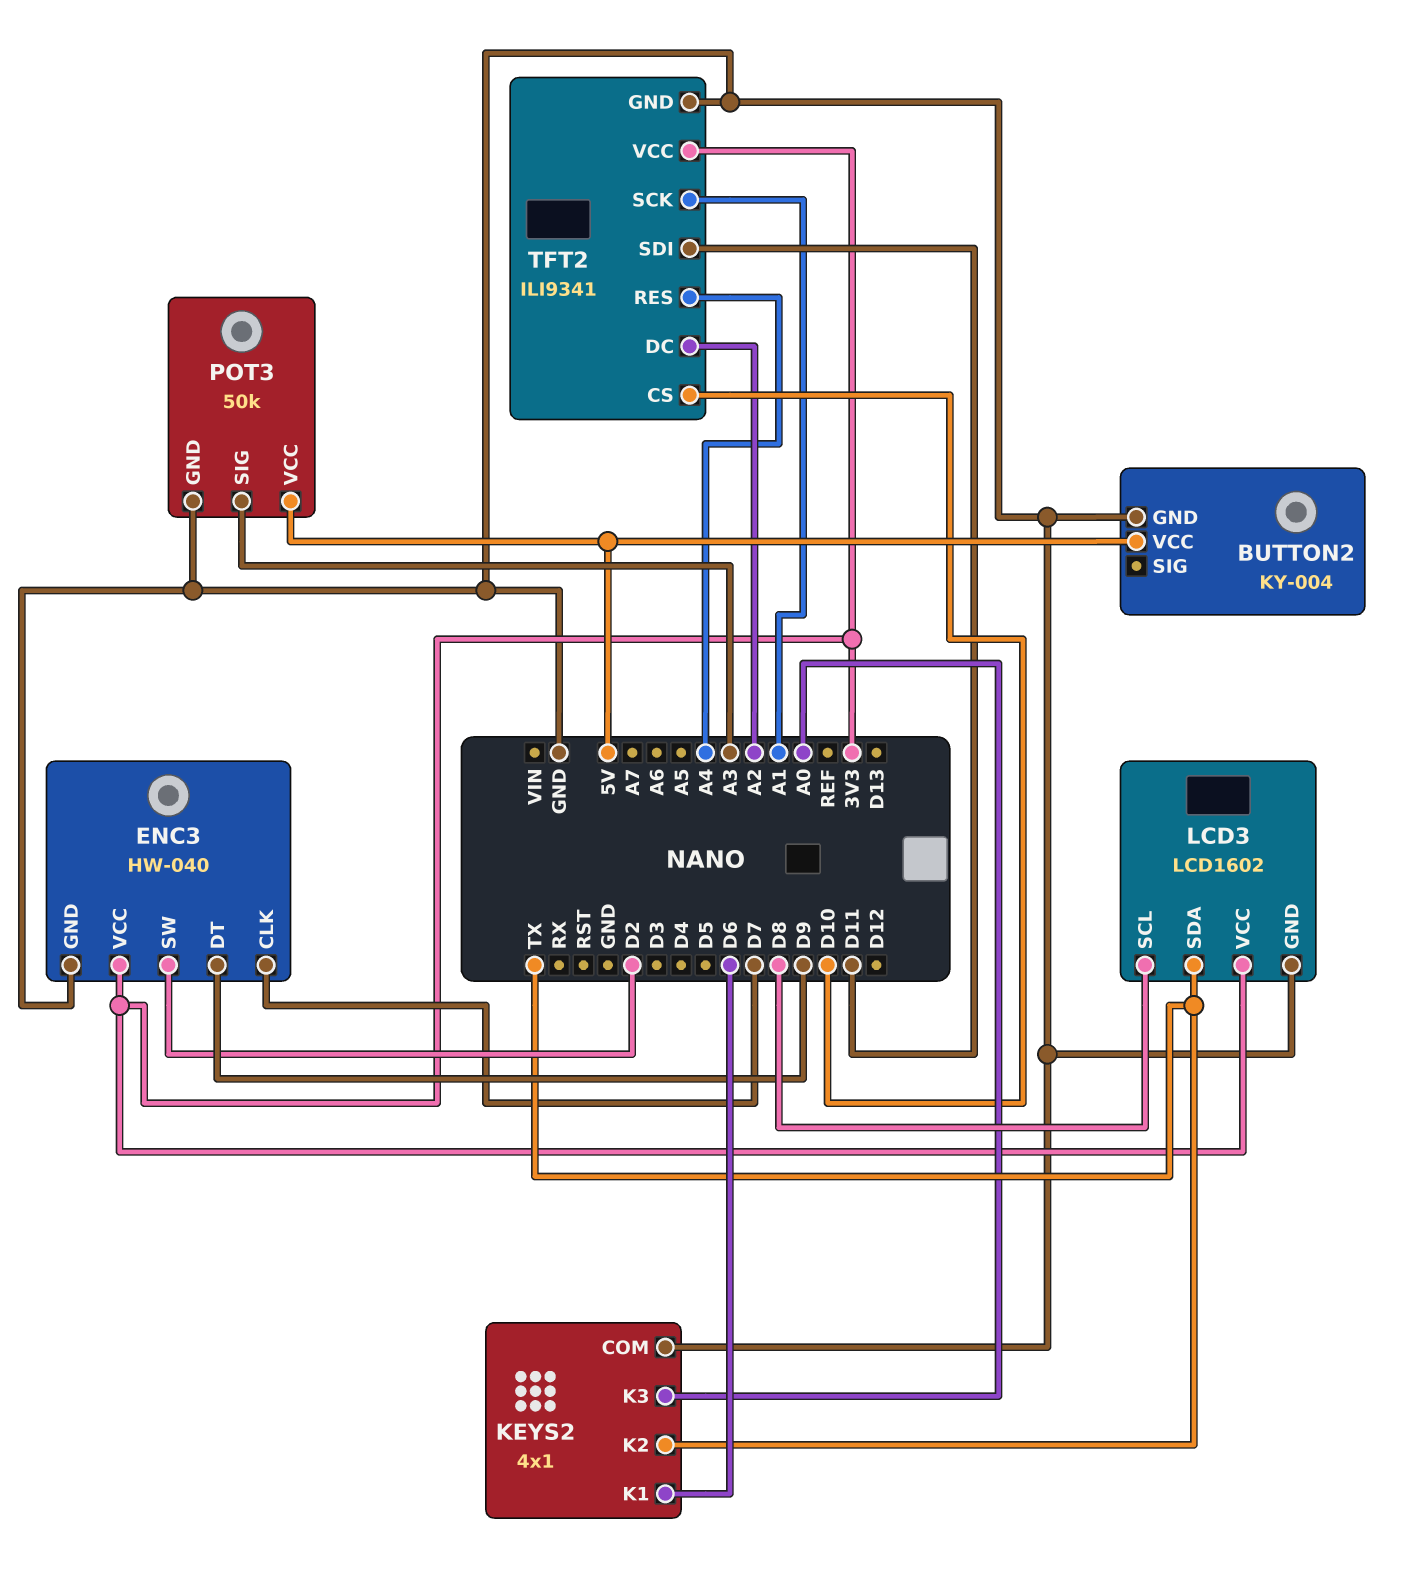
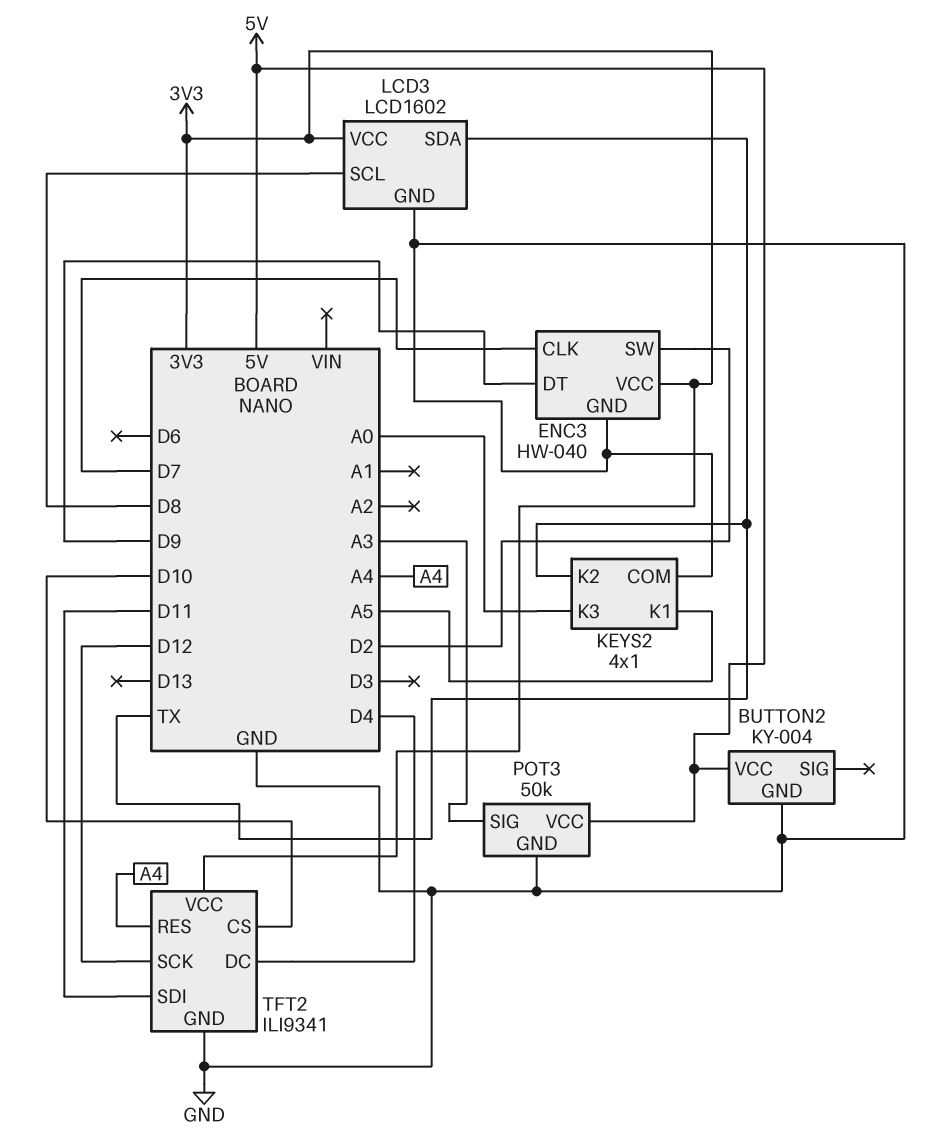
KEYS2 pin K1: D6 -> A5
TFT2 pin DC: A2 -> D4
TFT2 pin SCK: A1 -> D12

